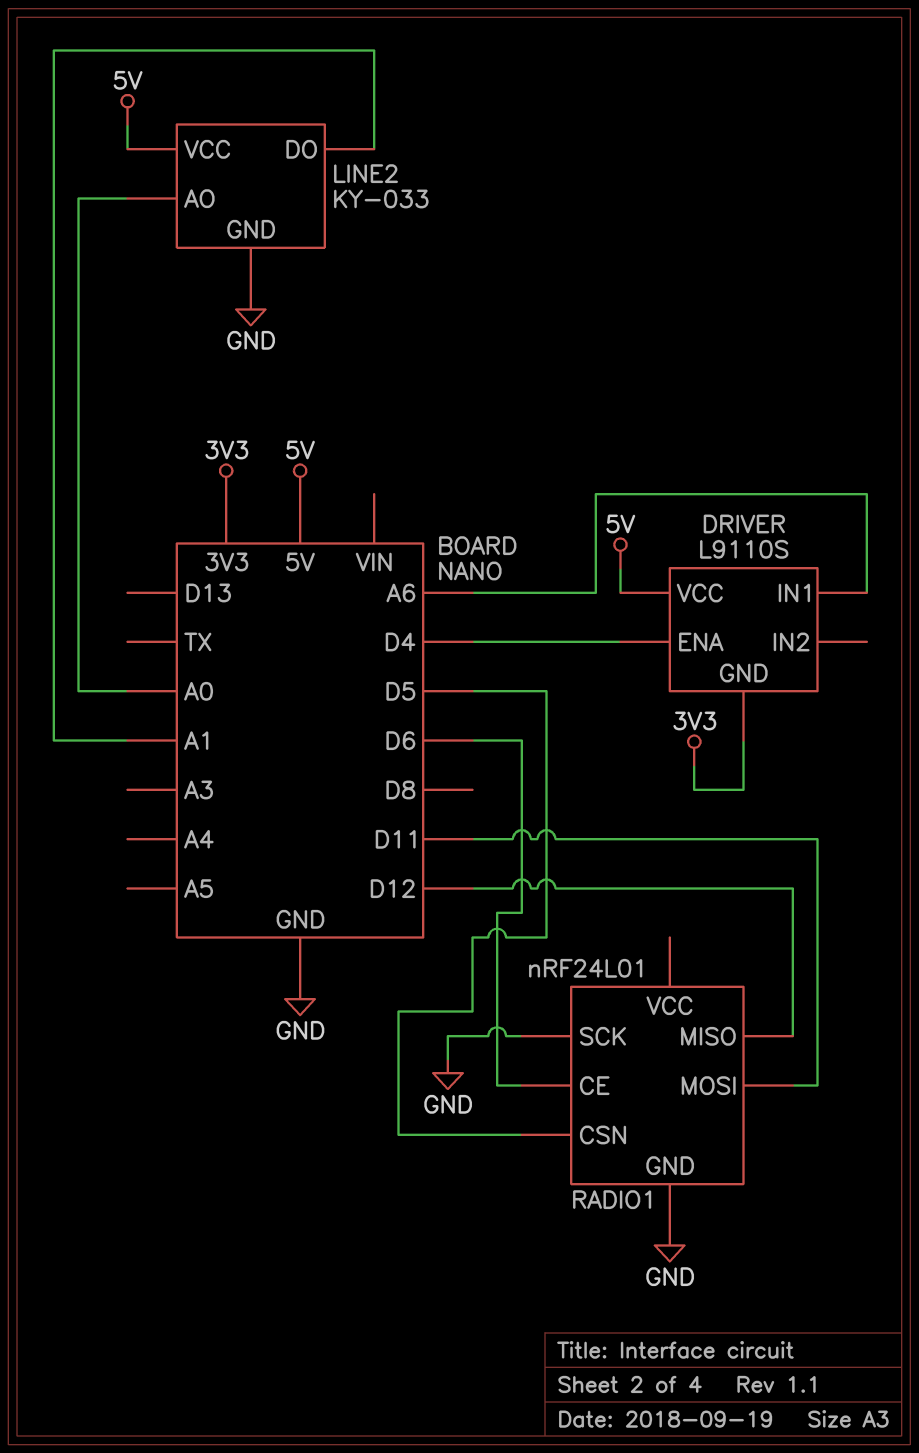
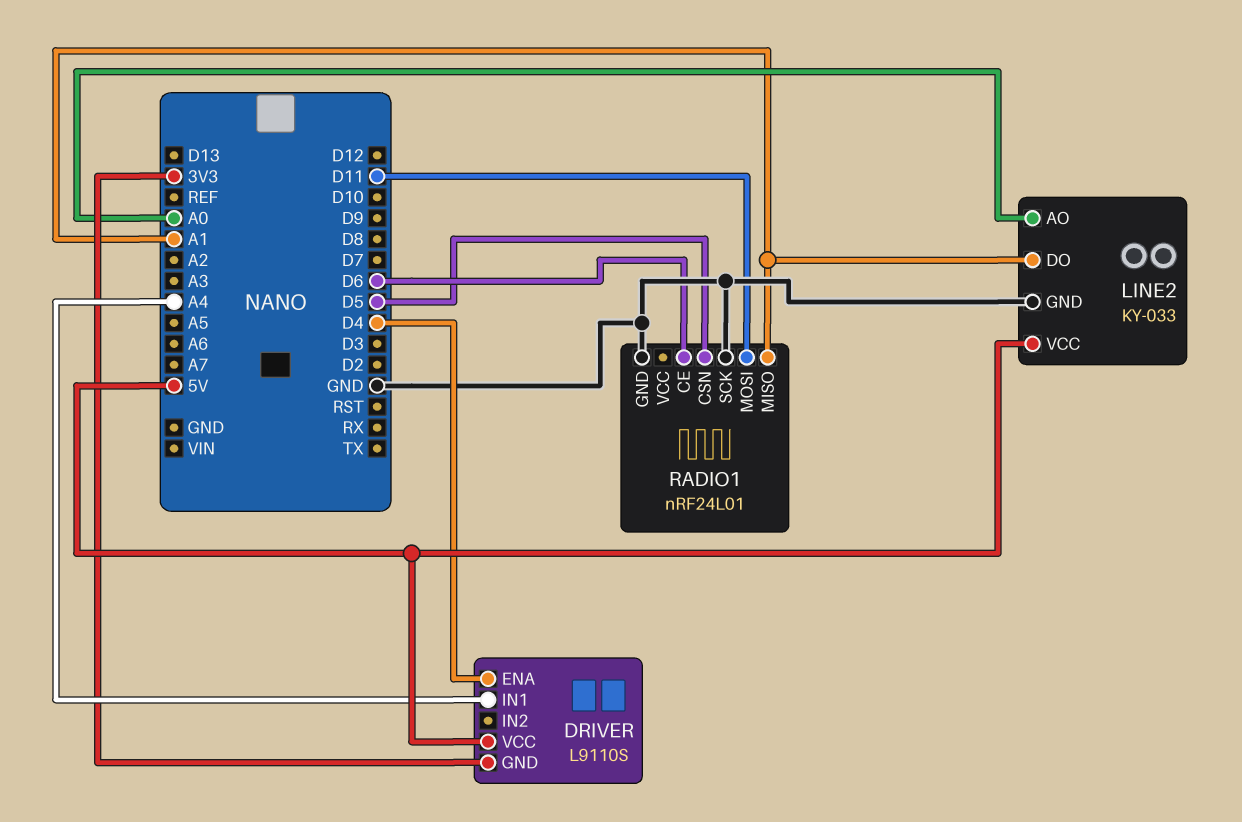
DRIVER pin IN1: A6 -> A4
RADIO1 pin MISO: D12 -> A1

